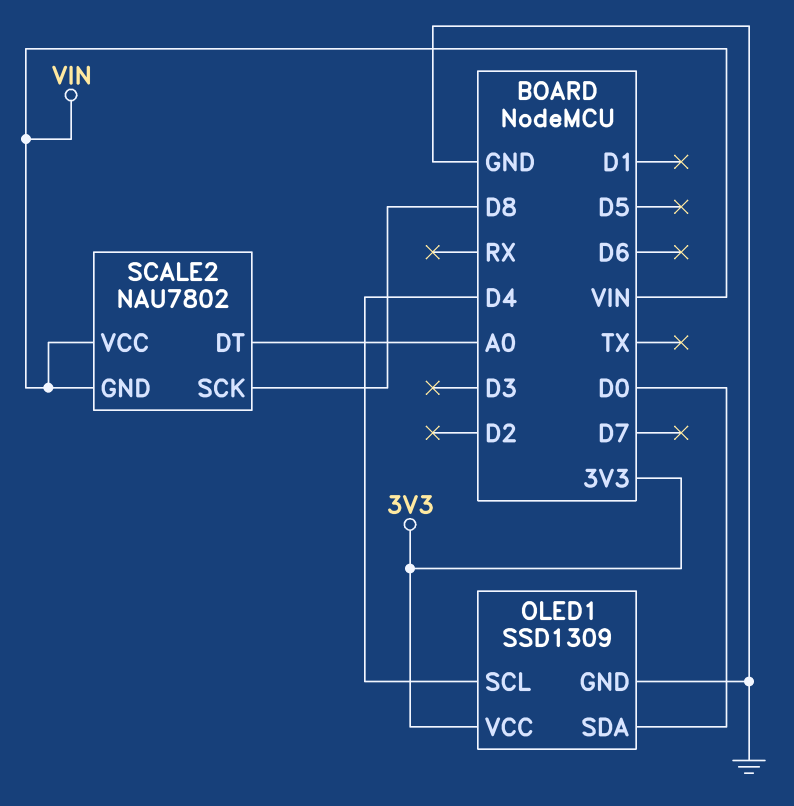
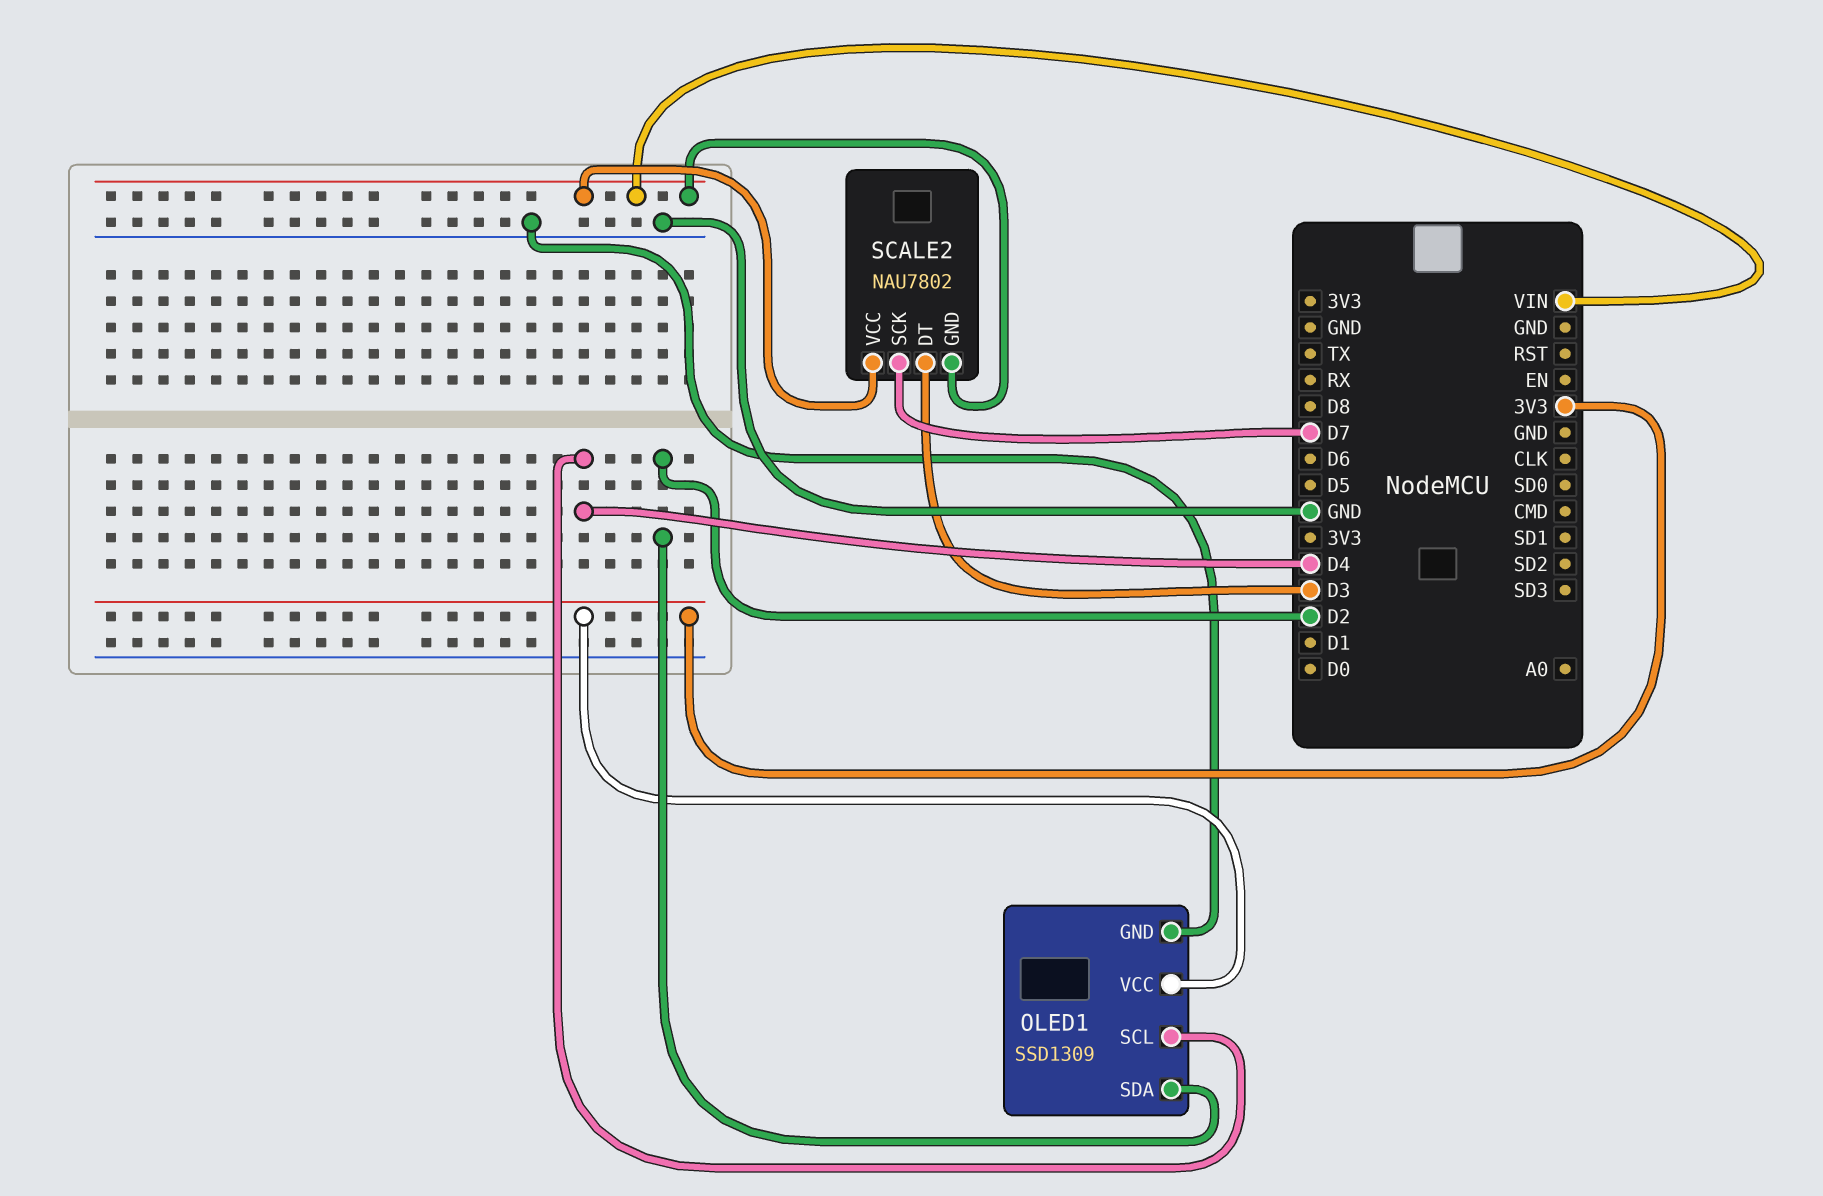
OLED1 pin SDA: D0 -> D2
SCALE2 pin DT: A0 -> D3
SCALE2 pin SCK: D8 -> D7

